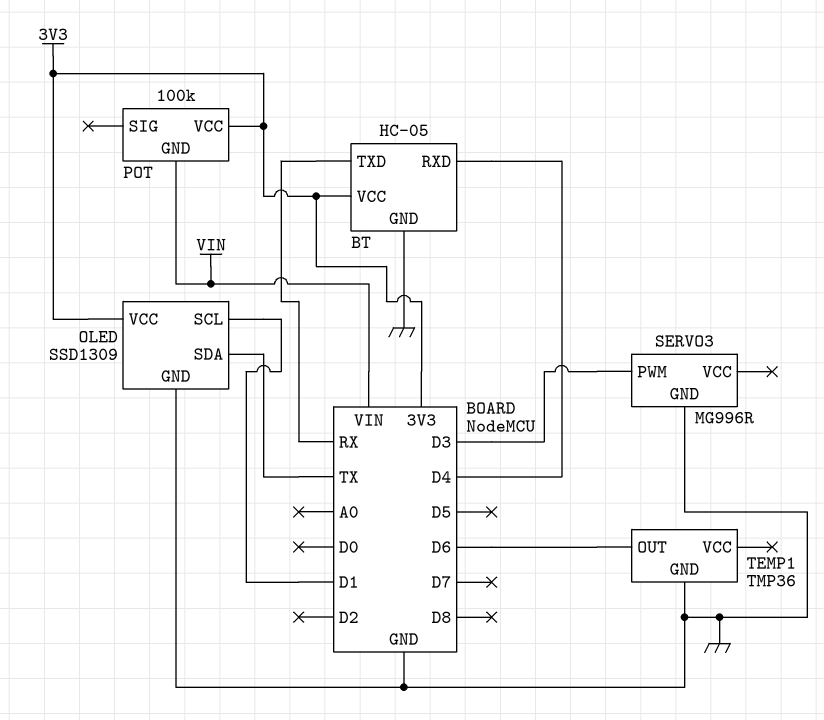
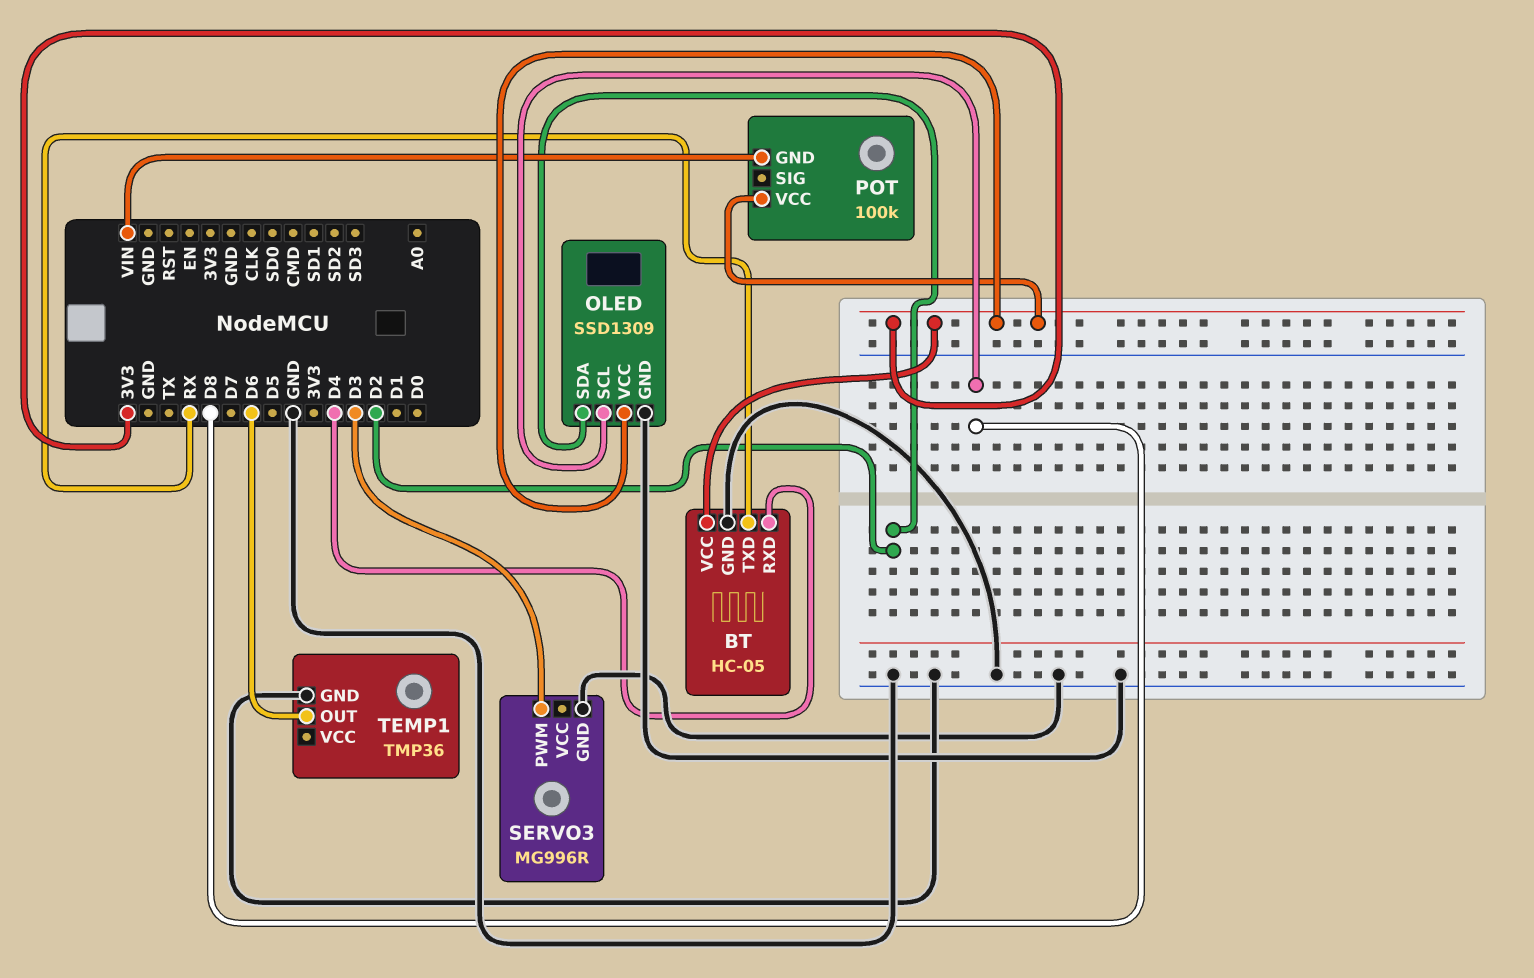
OLED pin SCL: D1 -> D8
OLED pin SDA: TX -> D2

